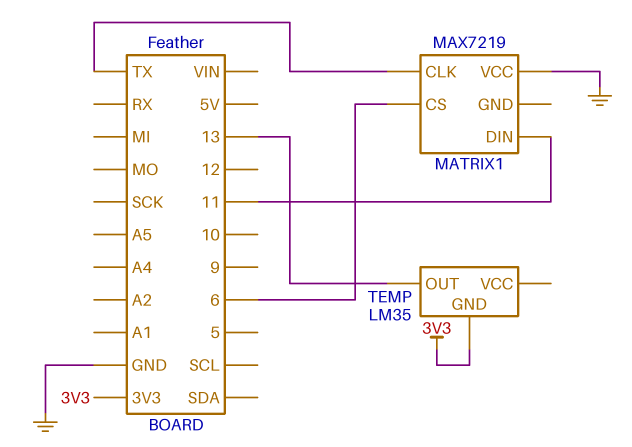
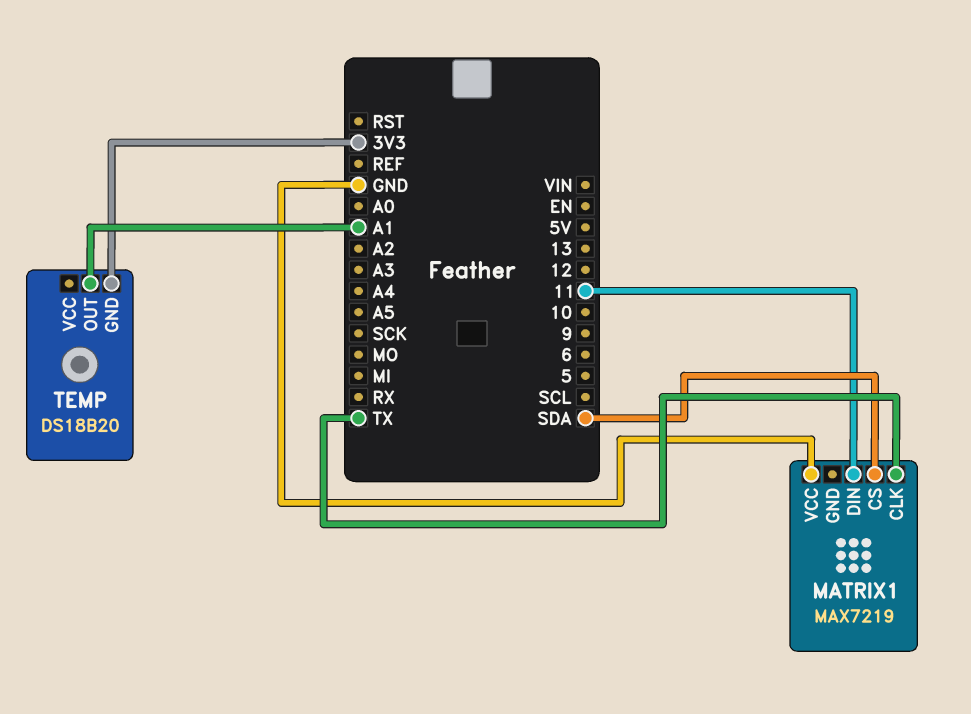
MATRIX1 pin CS: 6 -> SDA
TEMP: LM35 -> DS18B20
TEMP pin OUT: 13 -> A1

